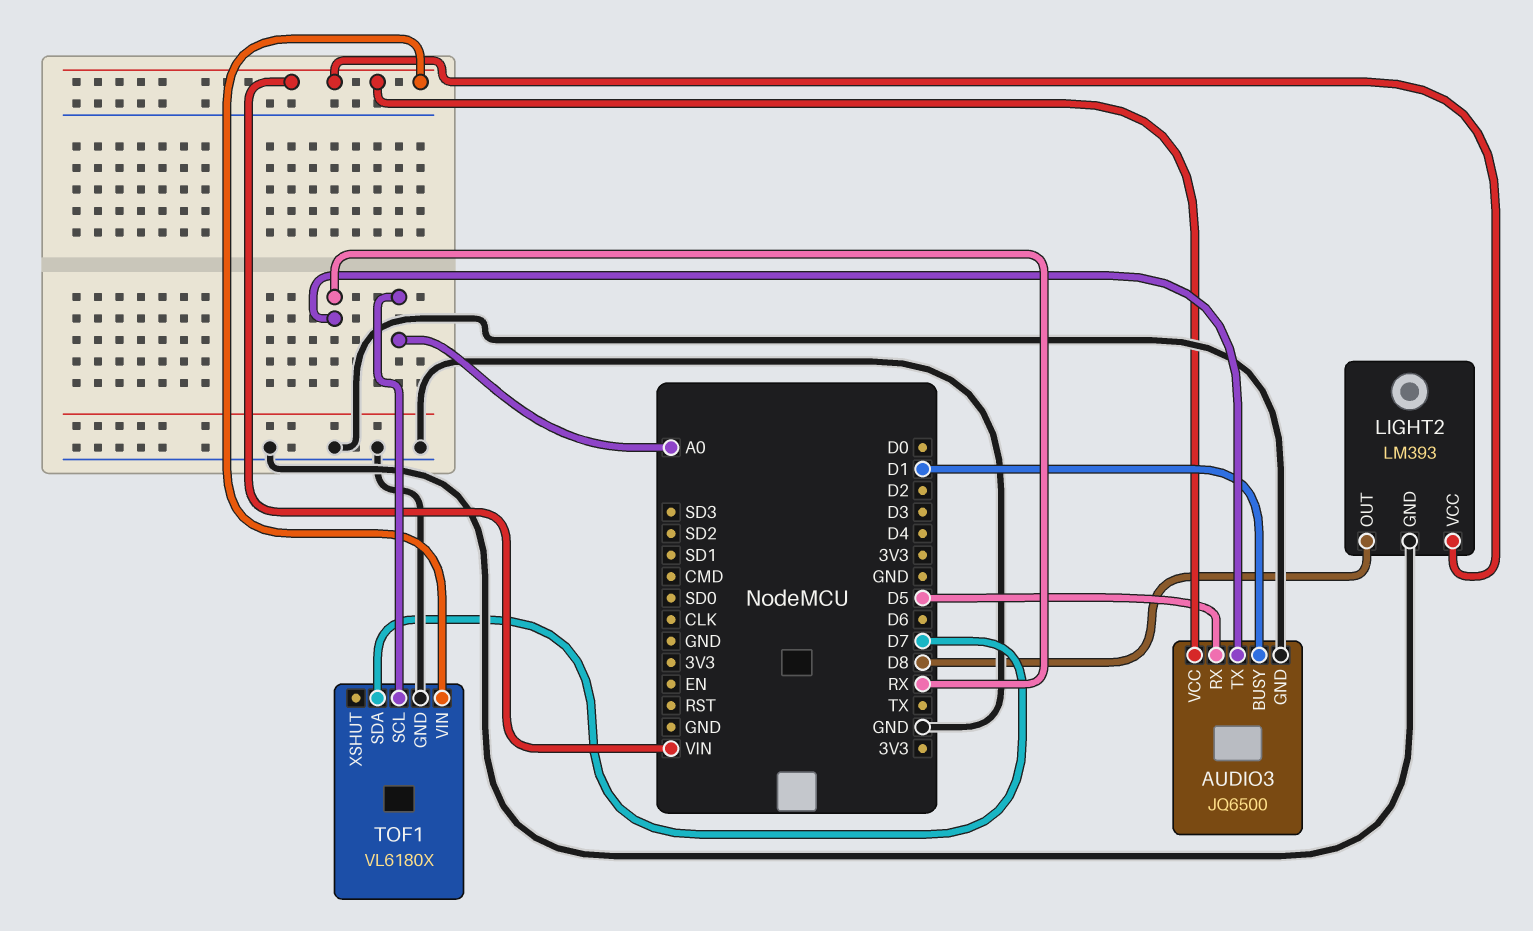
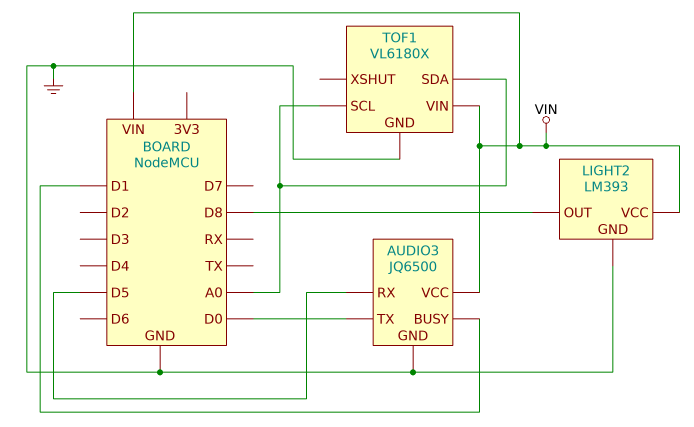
AUDIO3 pin TX: RX -> D0
TOF1 pin SDA: D7 -> A0

